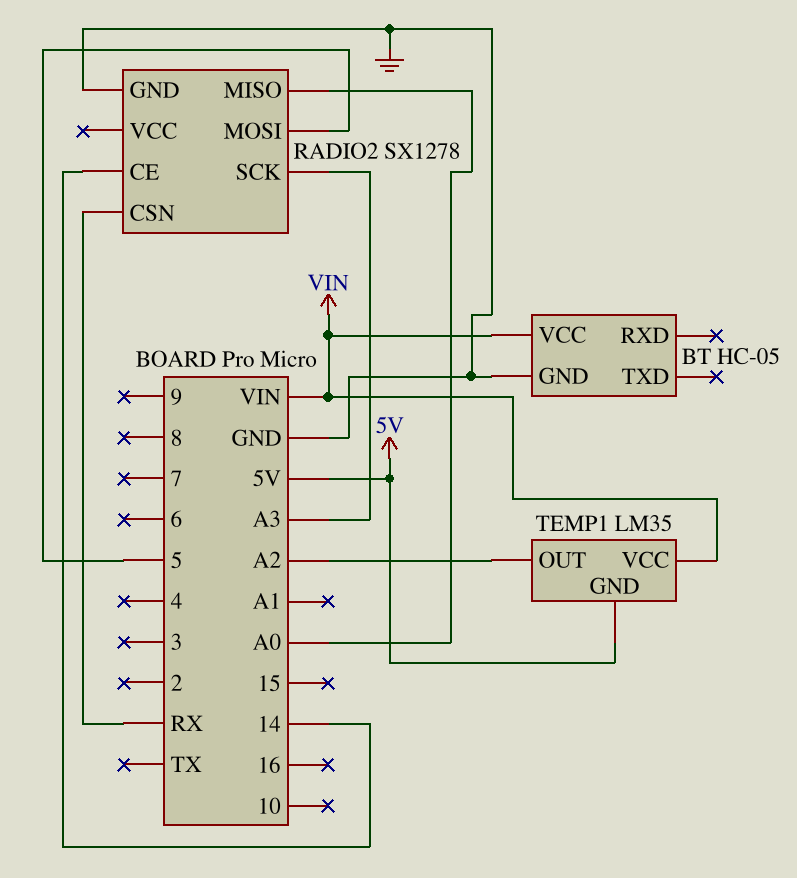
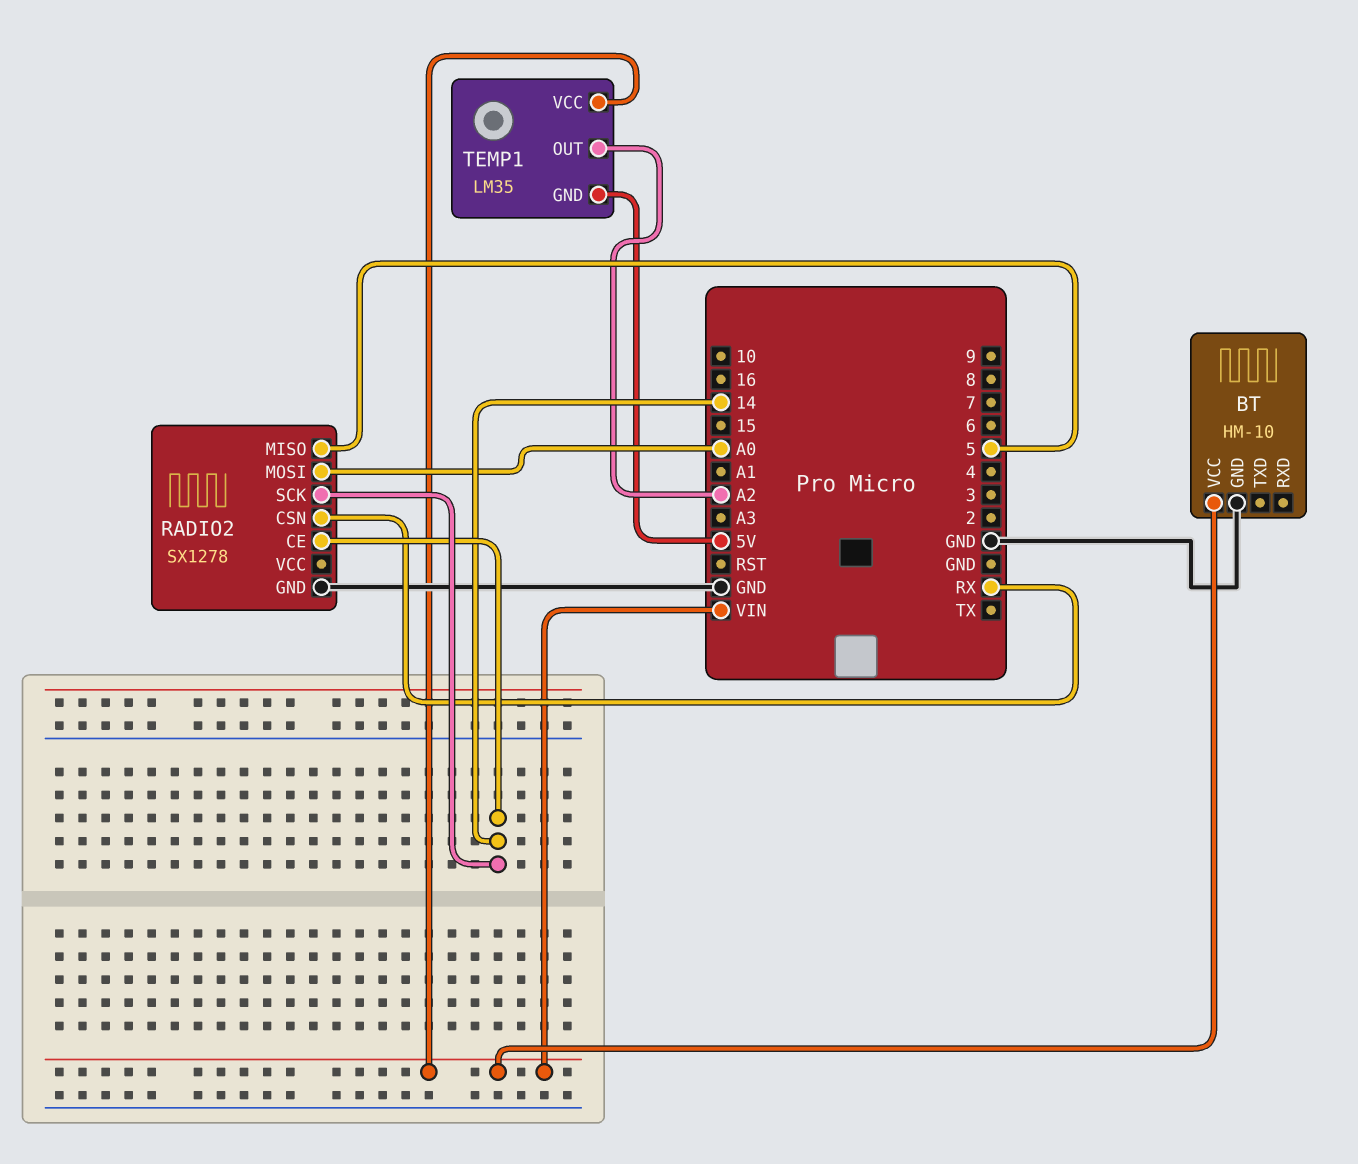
BT: HC-05 -> HM-10
RADIO2 pin MISO: A0 -> 5
RADIO2 pin MOSI: 5 -> A0
RADIO2 pin SCK: A3 -> 14

